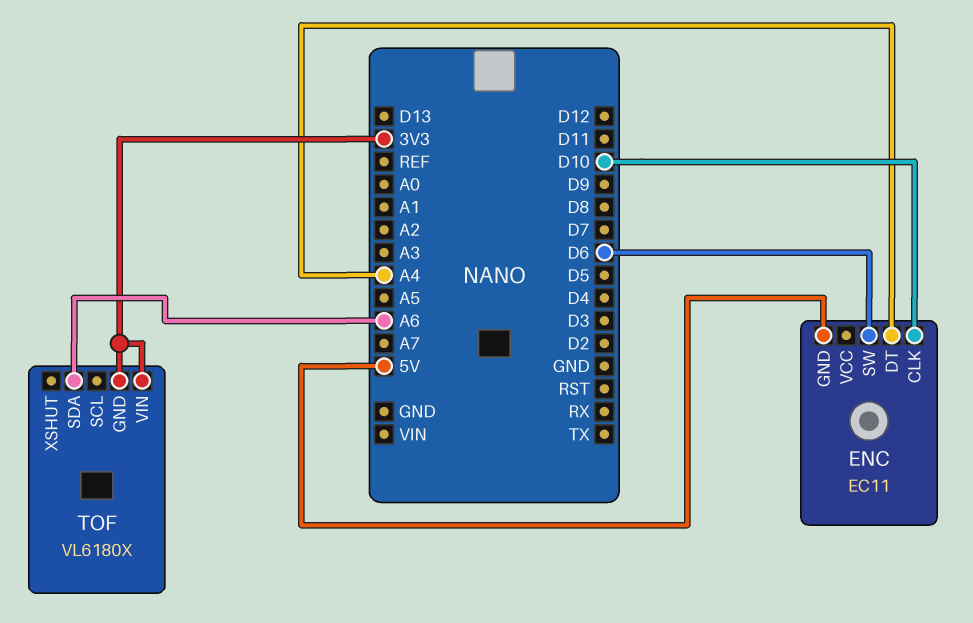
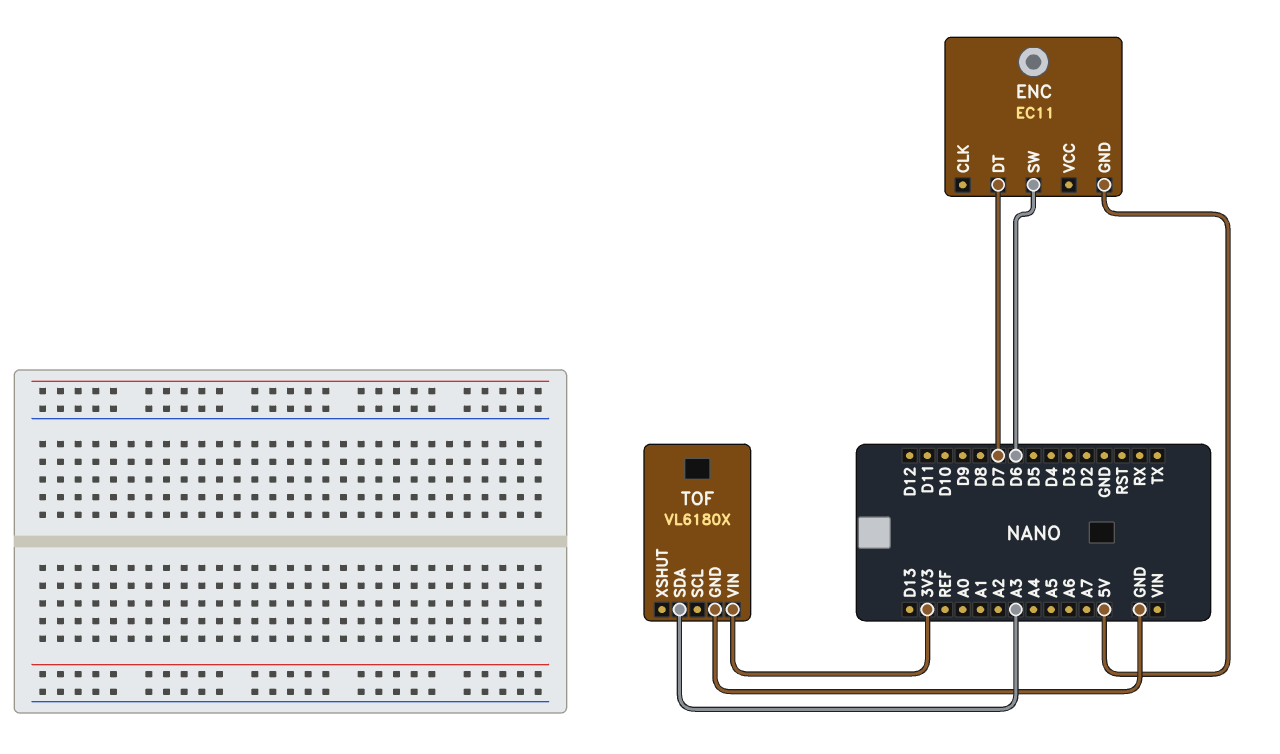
ENC pin CLK: D10 -> none
ENC pin DT: A4 -> D7
TOF pin GND: 3V3 -> GND
TOF pin SDA: A6 -> A3

